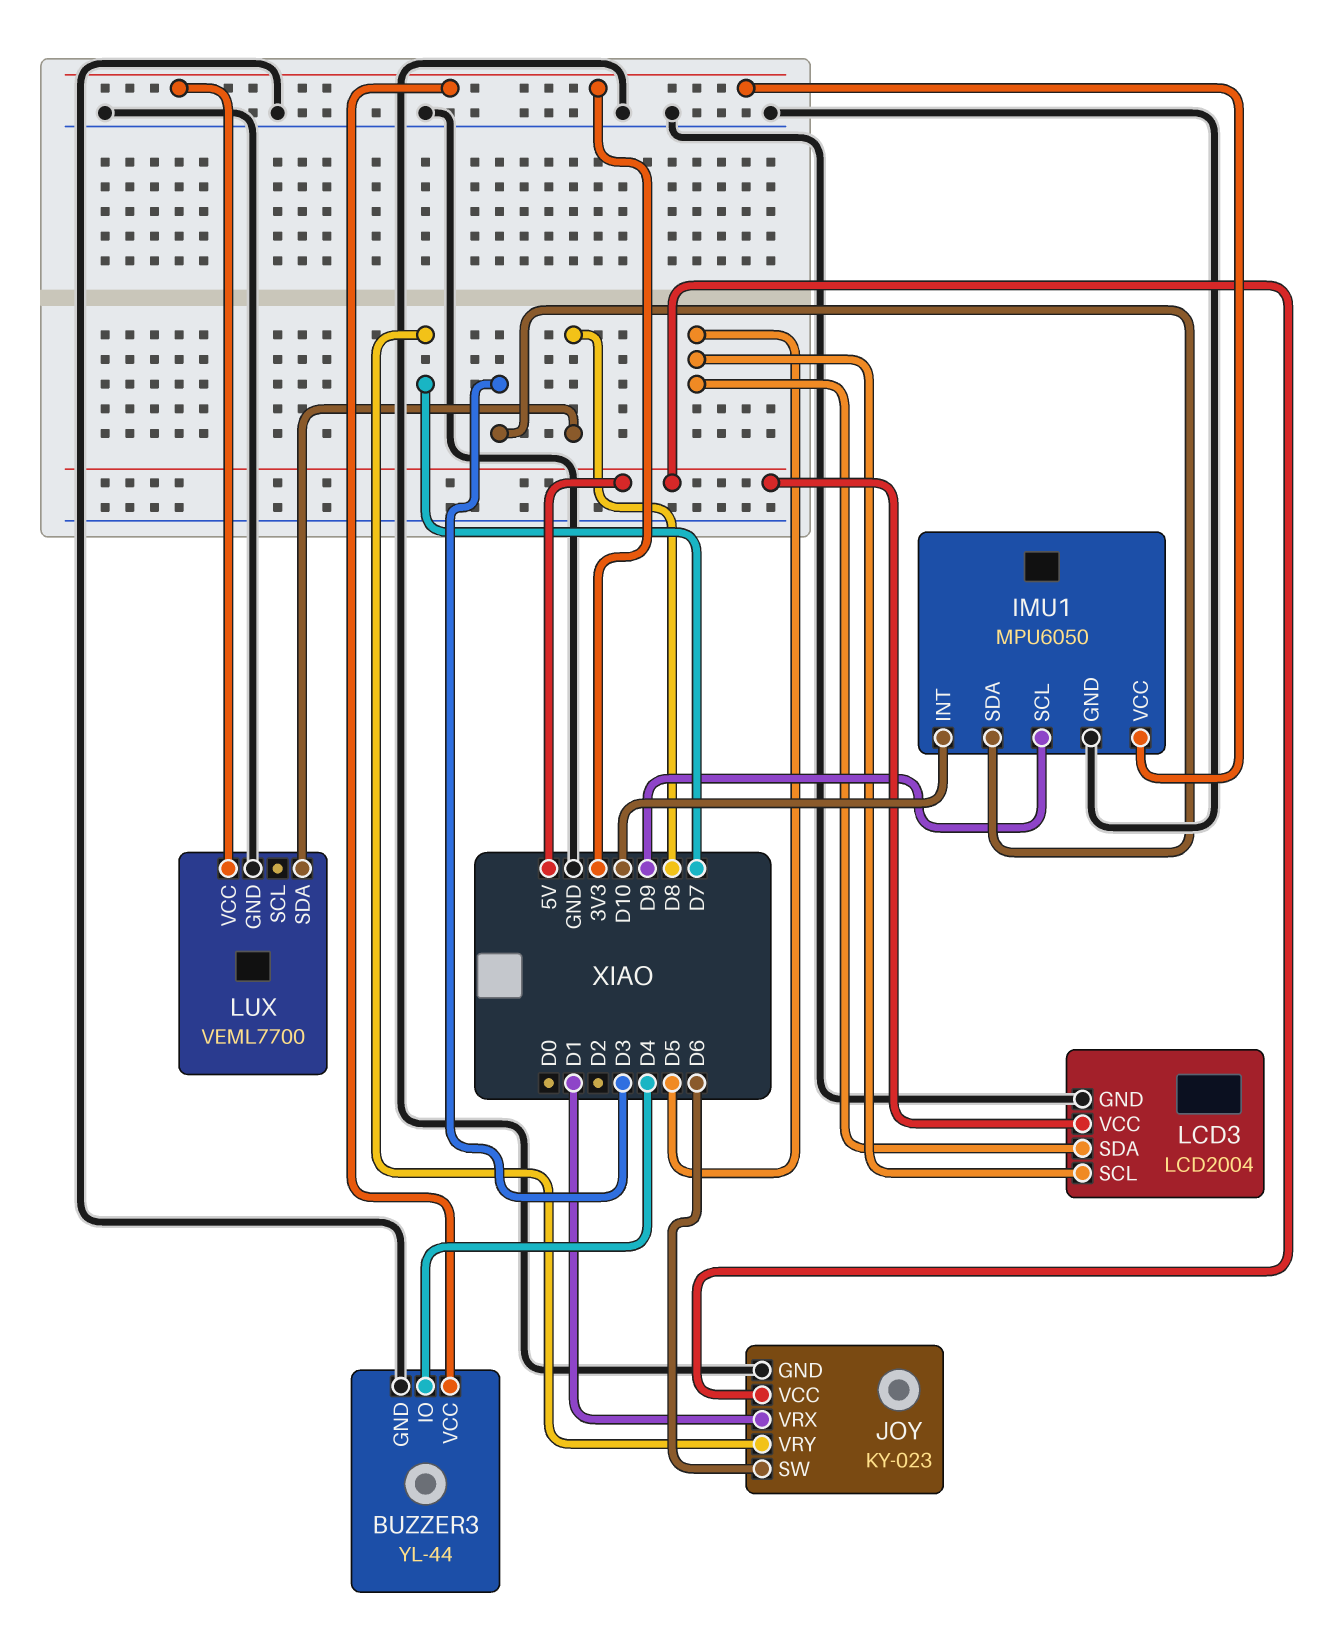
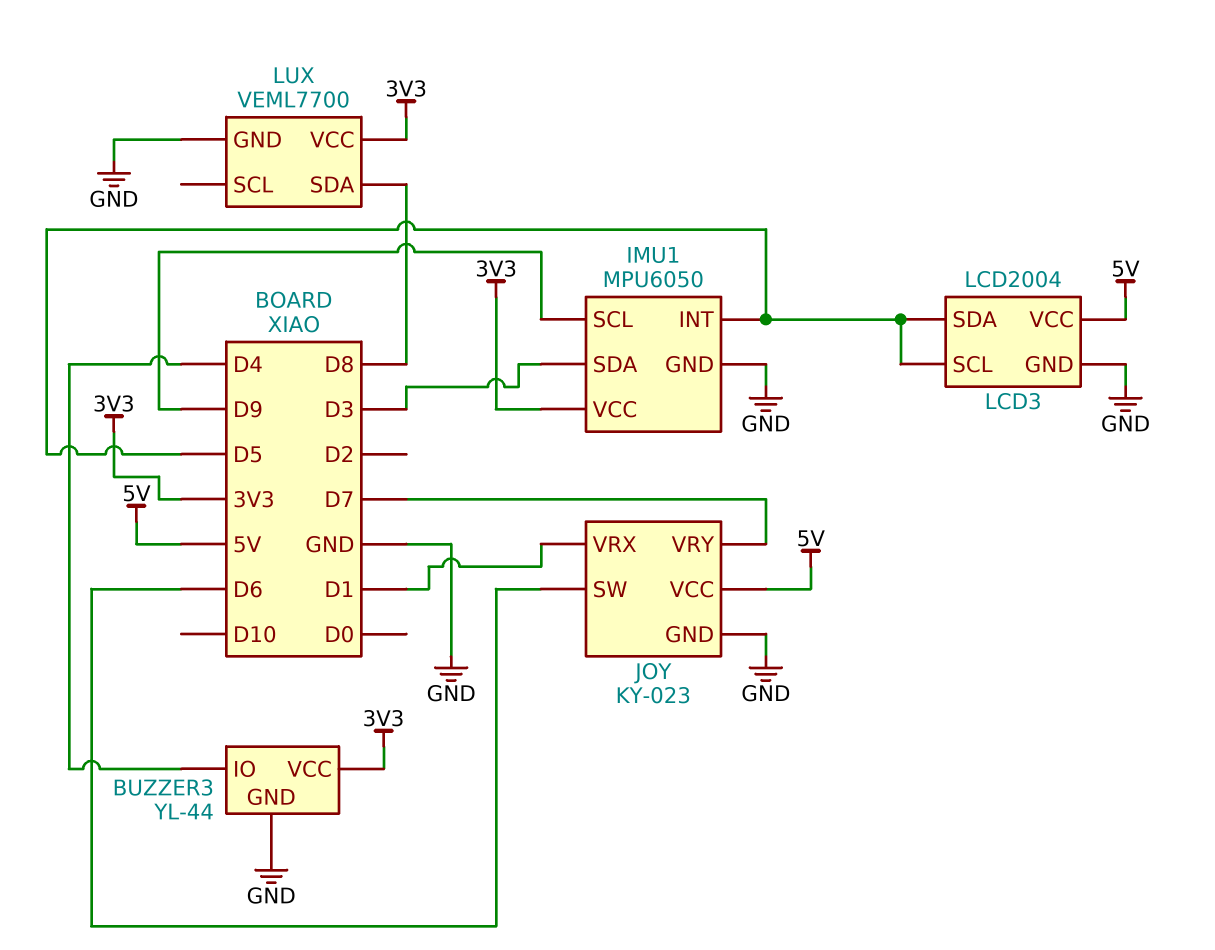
IMU1 pin INT: D10 -> D5

